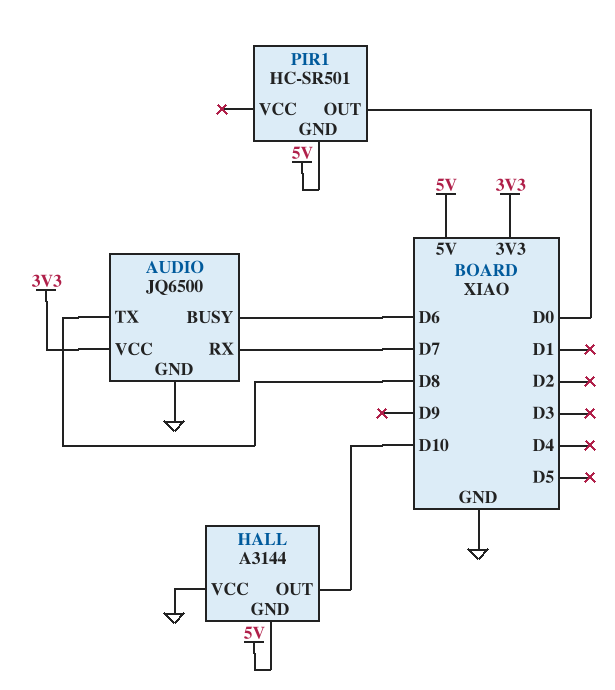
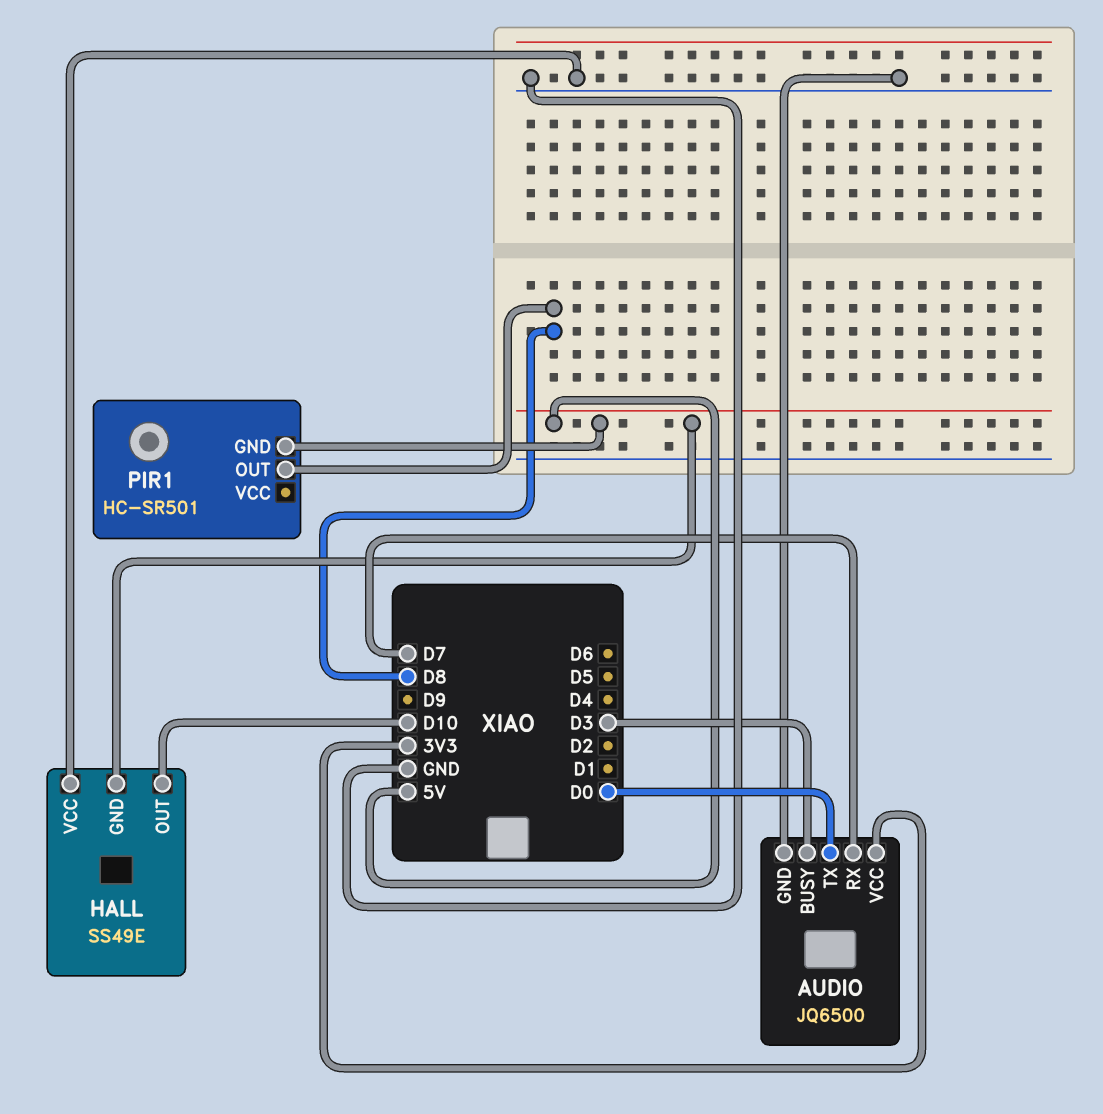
AUDIO pin BUSY: D6 -> D3
AUDIO pin TX: D8 -> D0
HALL: A3144 -> SS49E
PIR1 pin OUT: D0 -> D8

